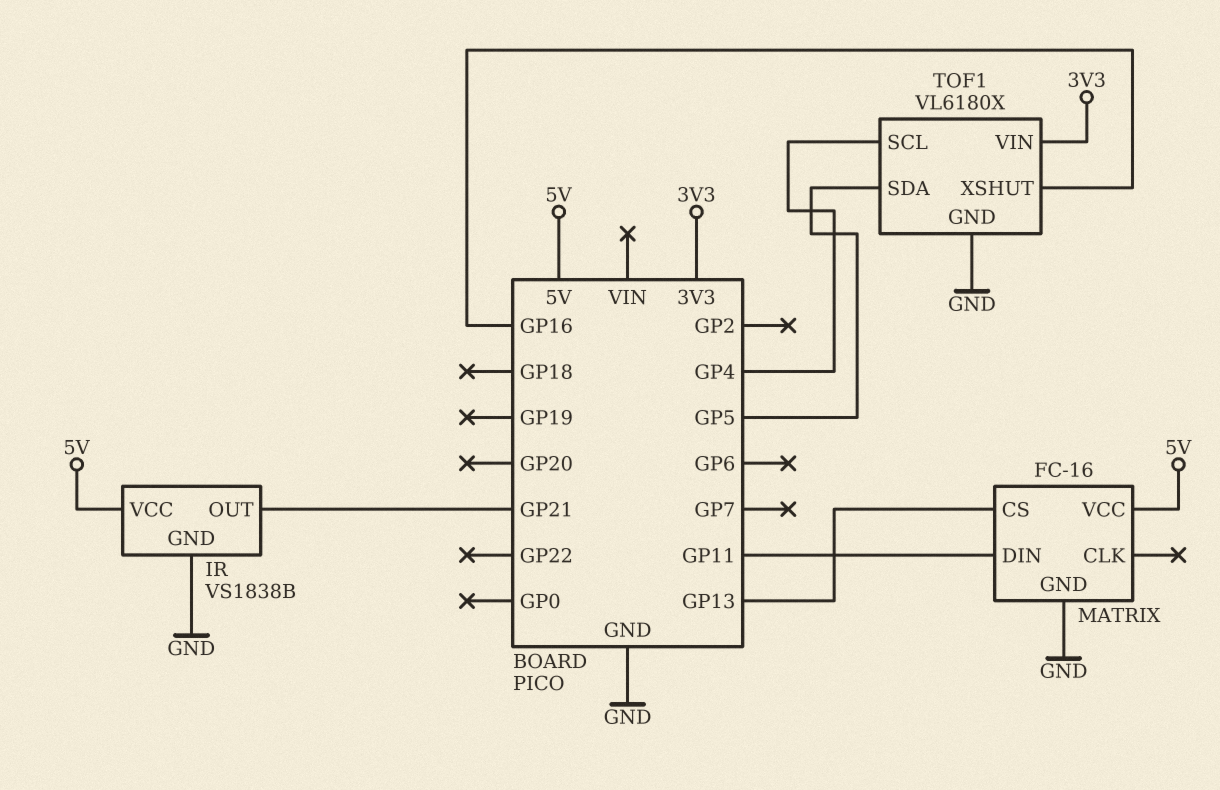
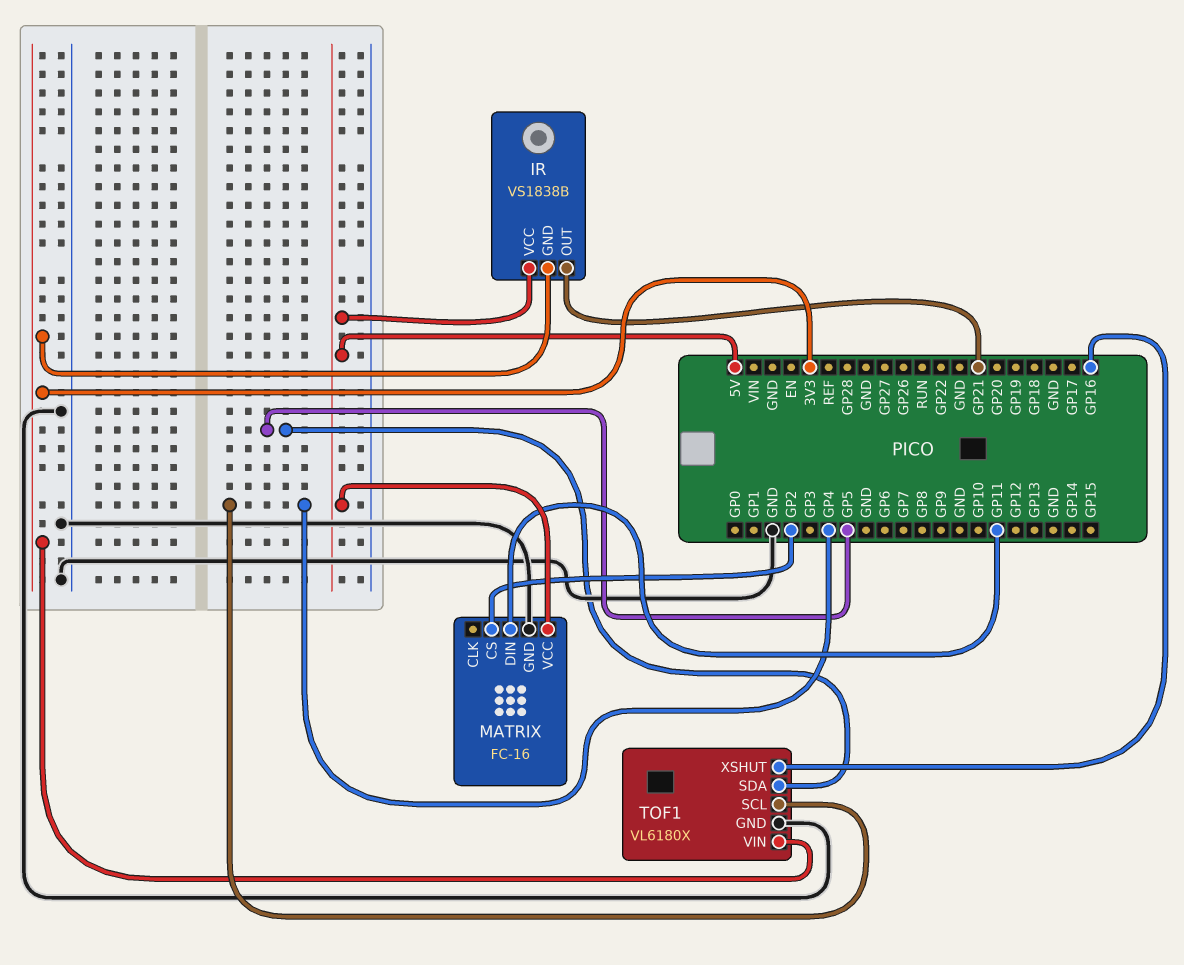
IR pin GND: GND -> 3V3
MATRIX pin CS: GP13 -> GP2

